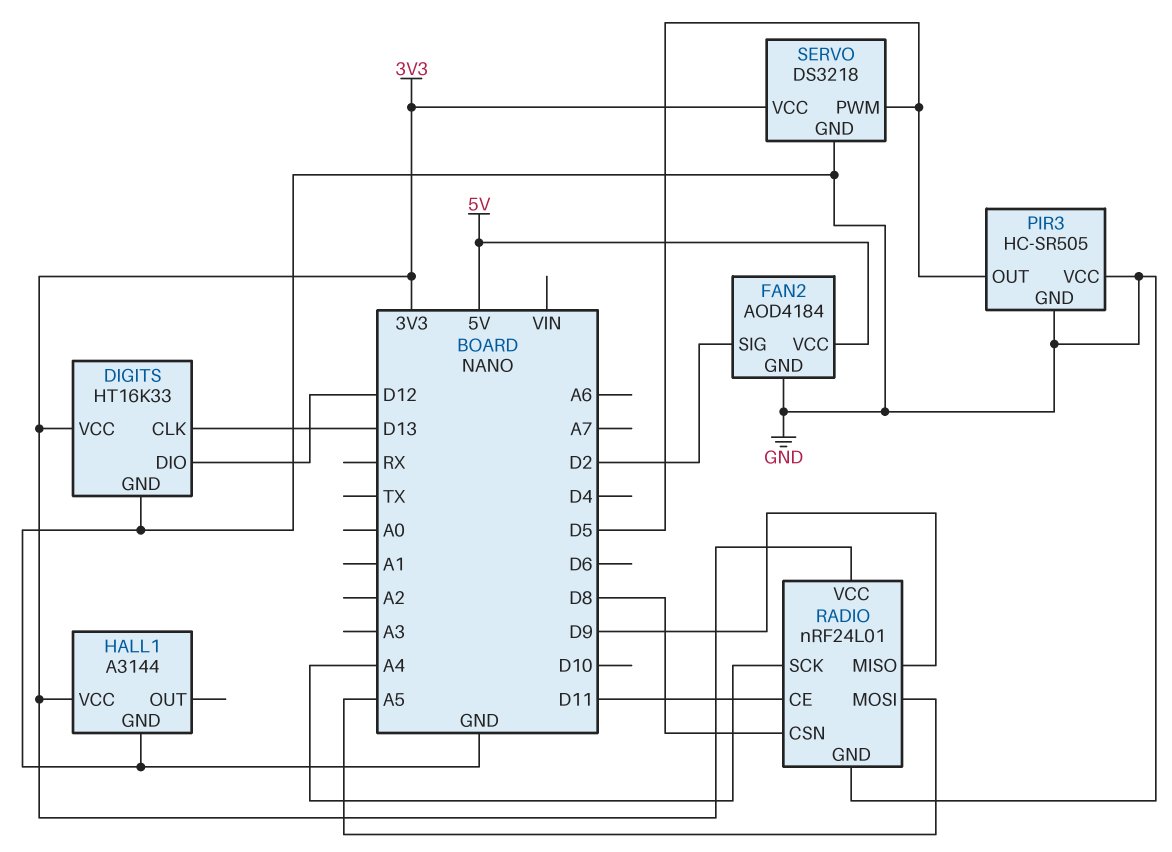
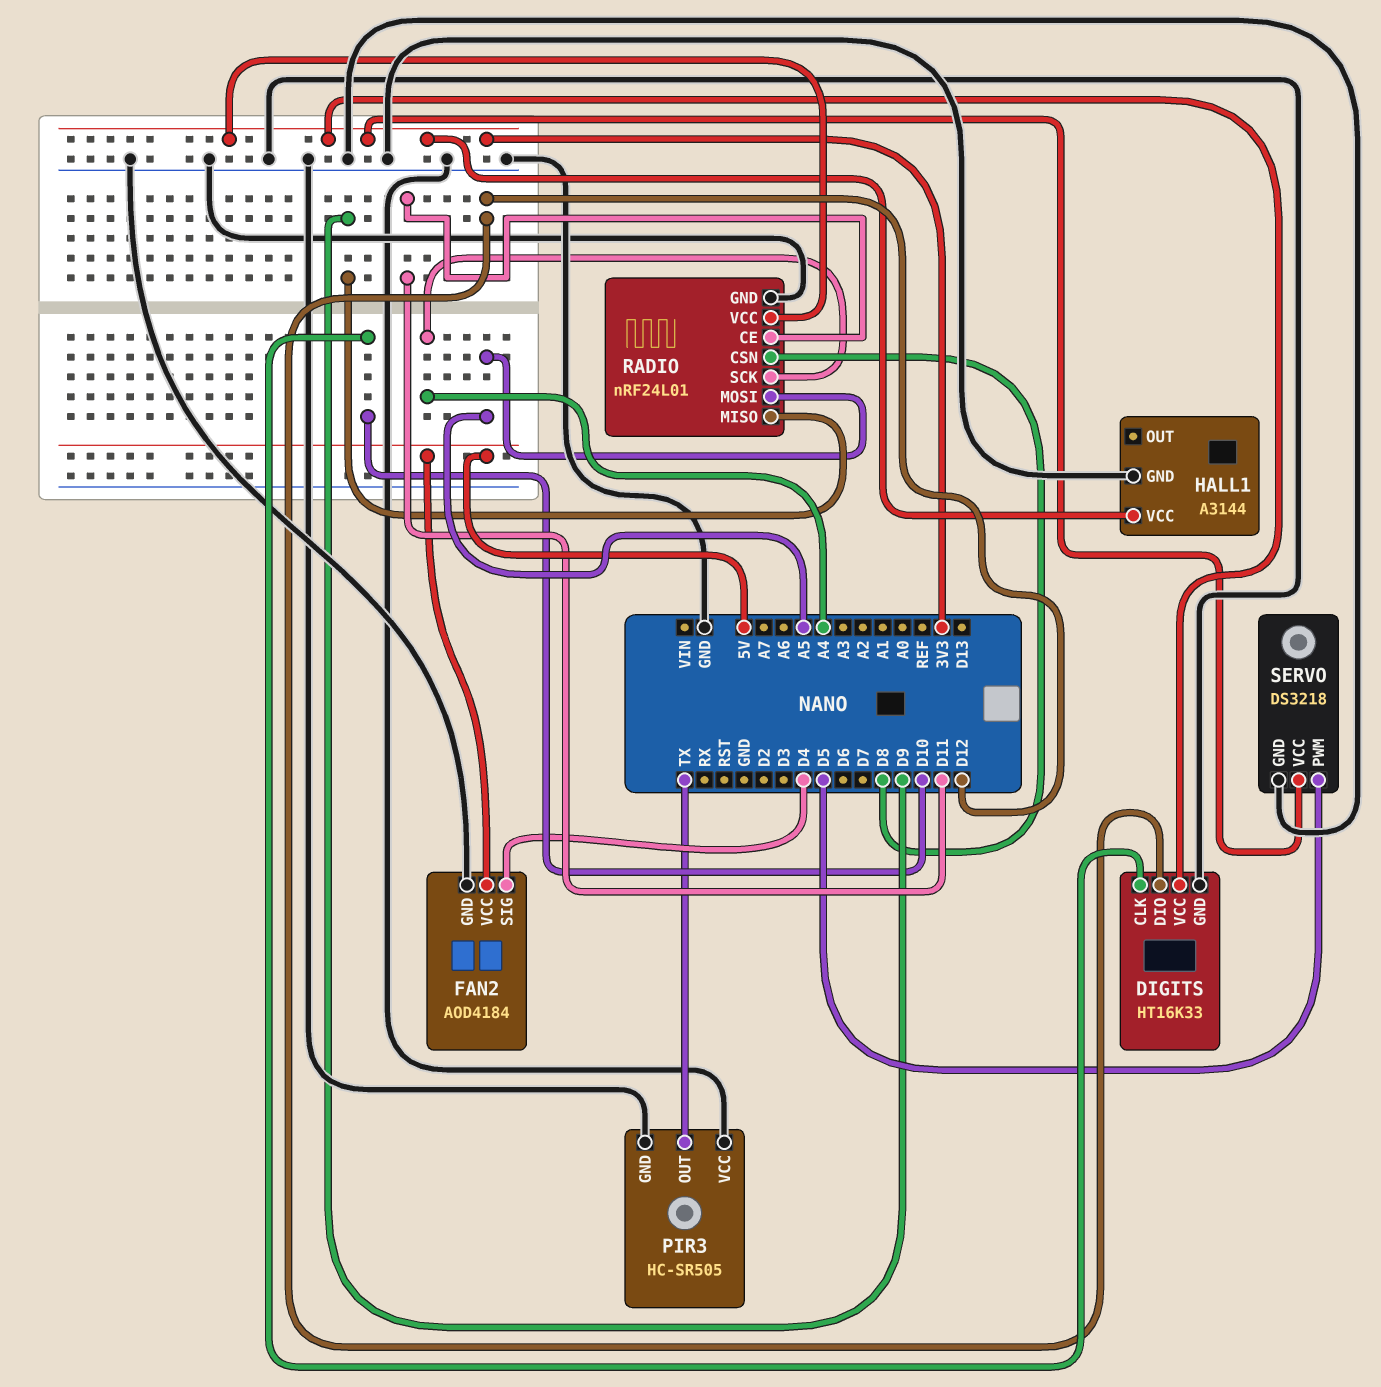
DIGITS pin CLK: D13 -> D10
FAN2 pin SIG: D2 -> D4
PIR3 pin OUT: D5 -> TX

